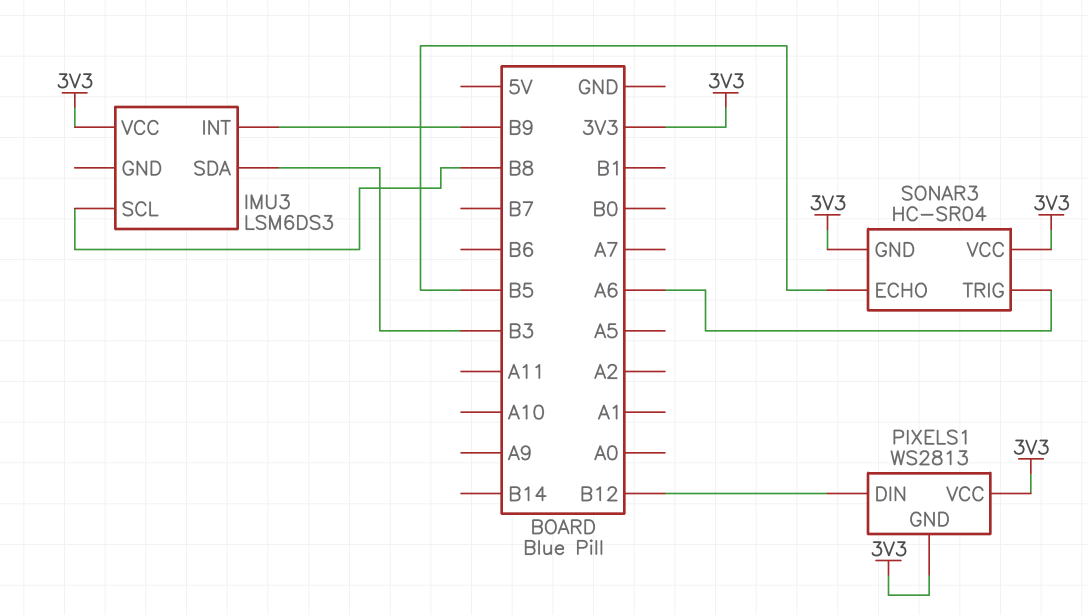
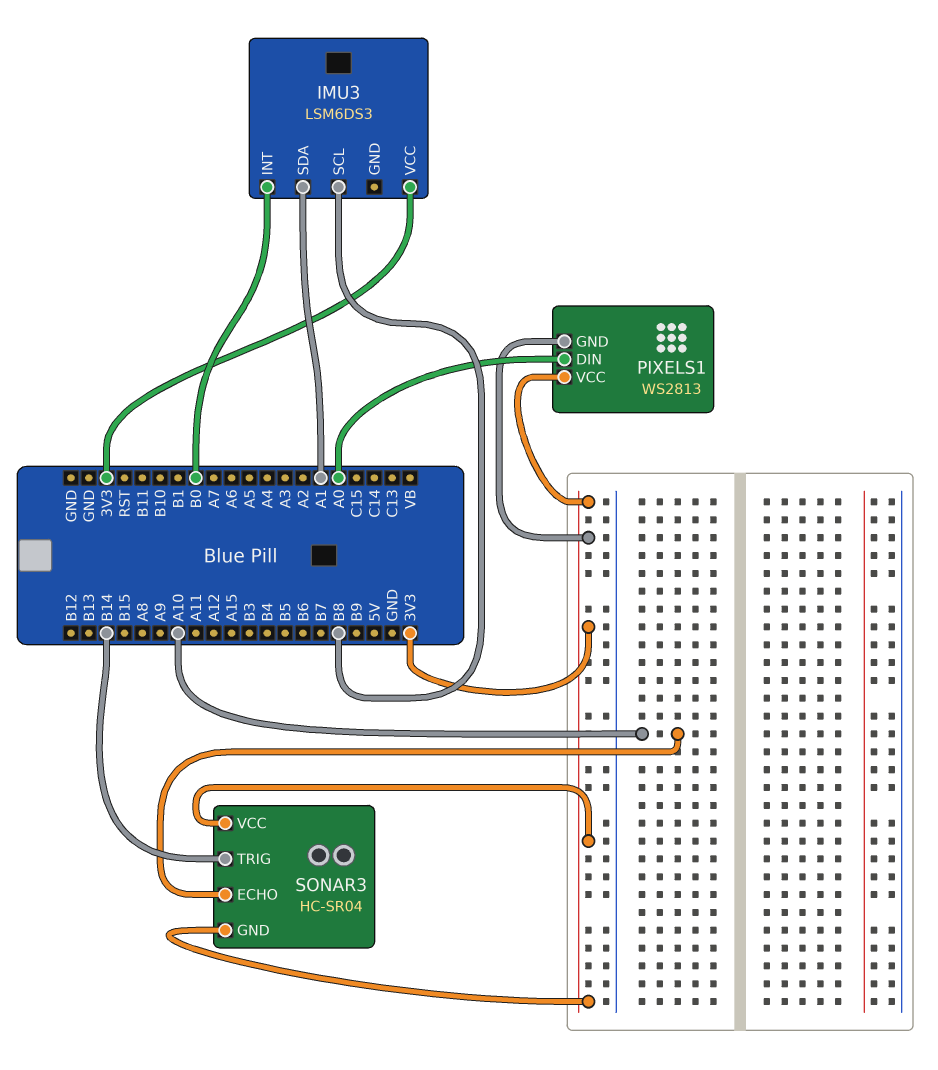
IMU3 pin INT: B9 -> B0
IMU3 pin SDA: B3 -> A1
PIXELS1 pin DIN: B12 -> A0
SONAR3 pin ECHO: B5 -> A10
SONAR3 pin TRIG: A6 -> B14

